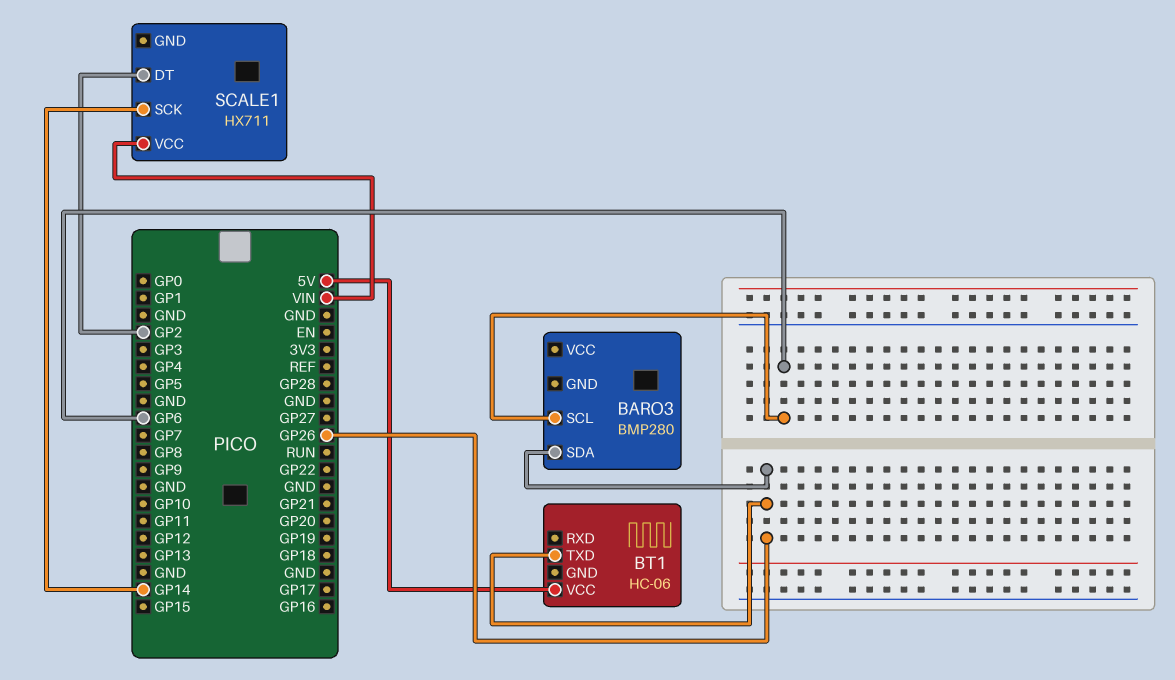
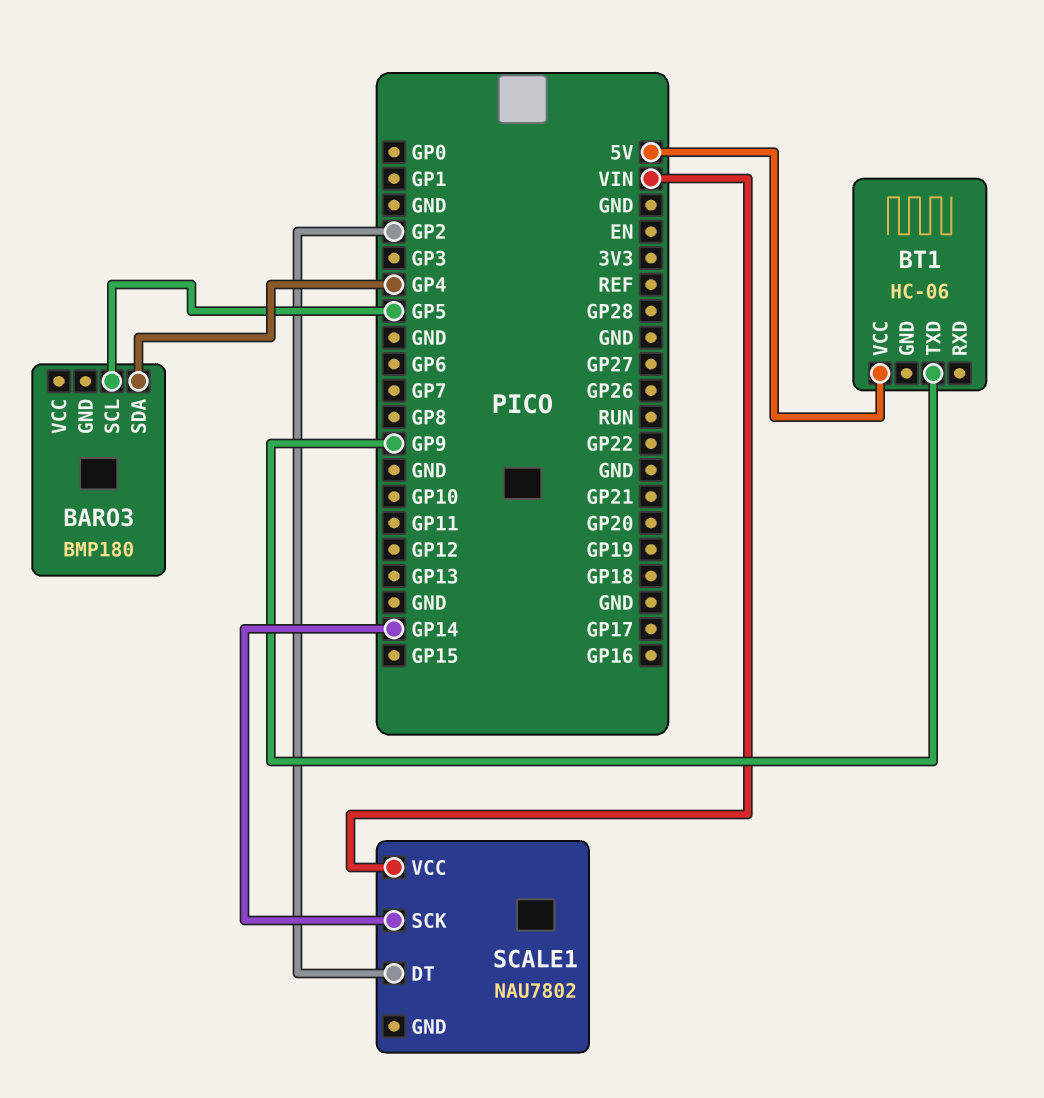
BARO3: BMP280 -> BMP180
BARO3 pin SCL: GP6 -> GP5
BARO3 pin SDA: GP26 -> GP4
BT1 pin TXD: GP26 -> GP9
SCALE1: HX711 -> NAU7802

